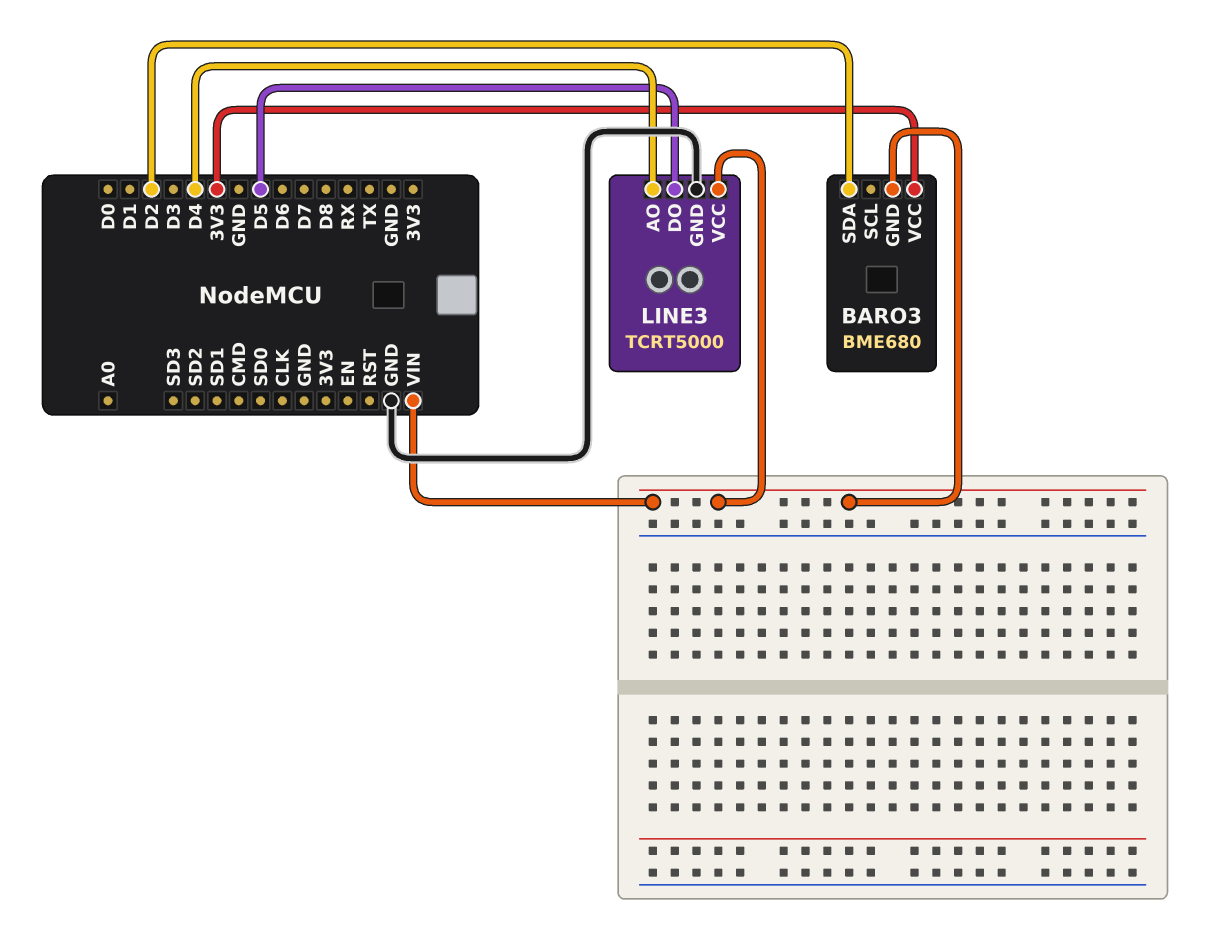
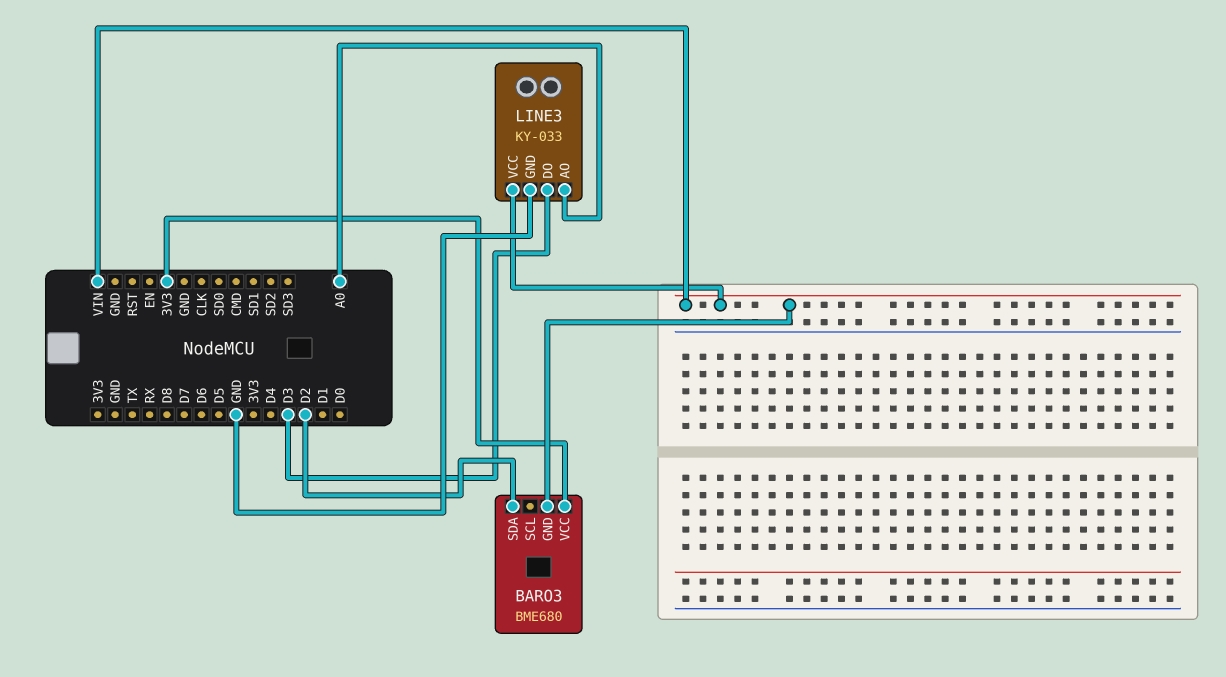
LINE3: TCRT5000 -> KY-033
LINE3 pin AO: D4 -> A0
LINE3 pin DO: D5 -> D3

